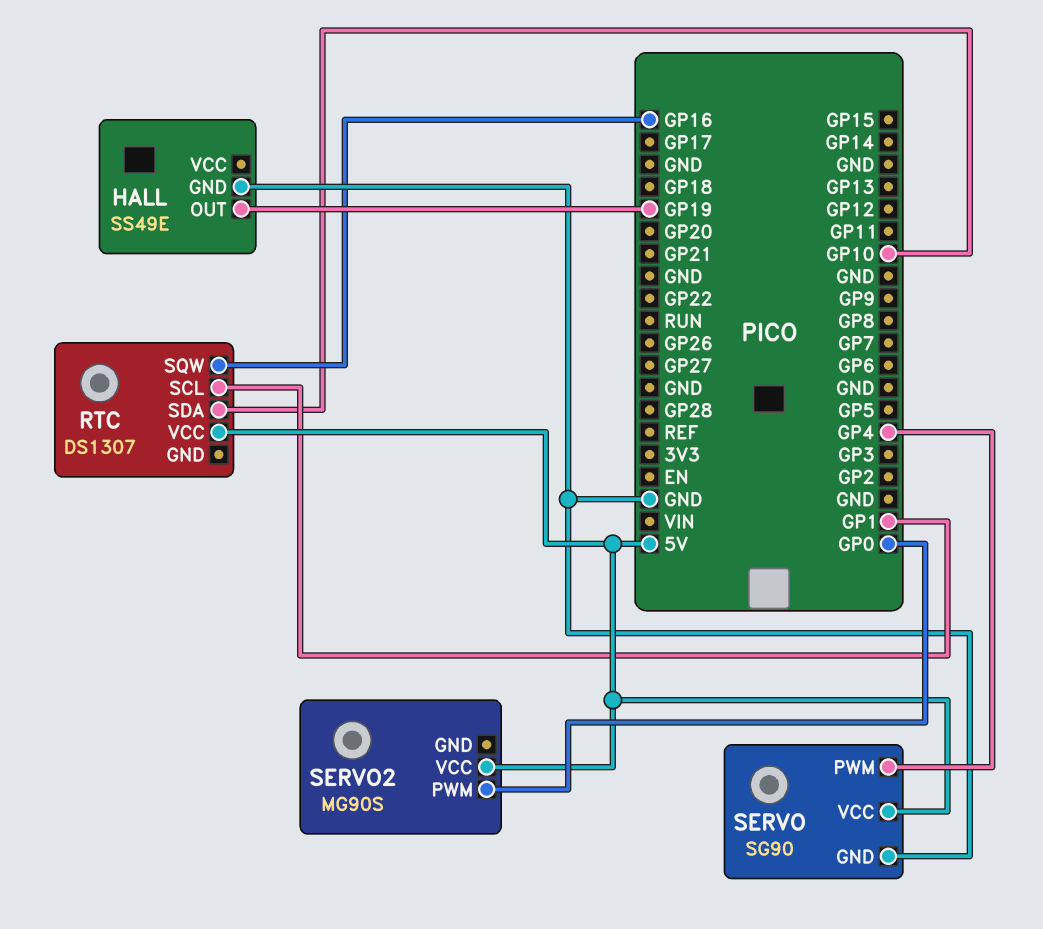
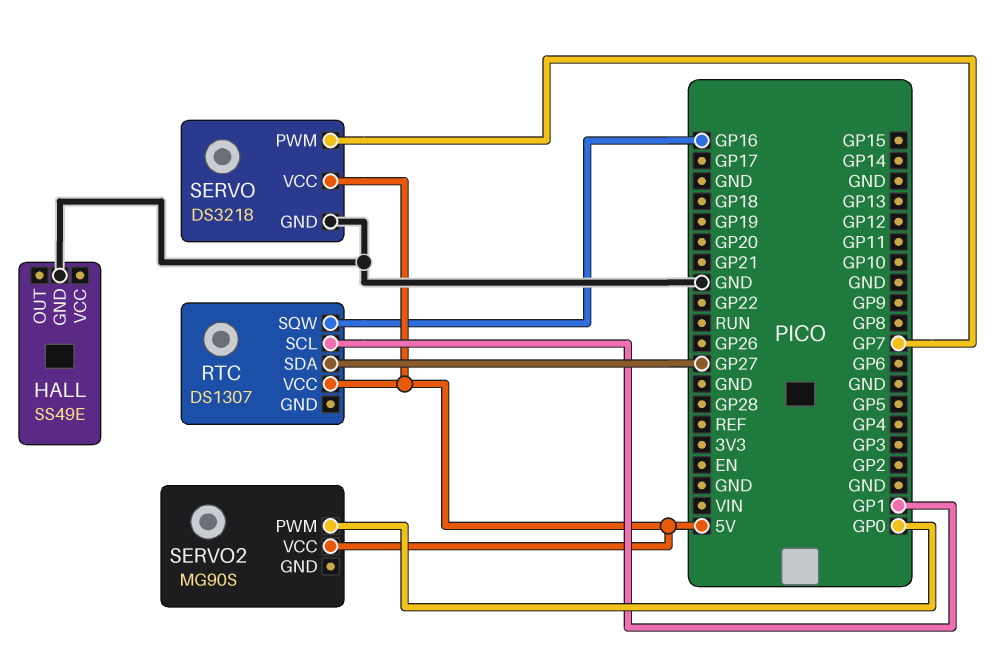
HALL pin OUT: GP19 -> none
RTC pin SDA: GP10 -> GP27
SERVO: SG90 -> DS3218
SERVO pin PWM: GP4 -> GP7

